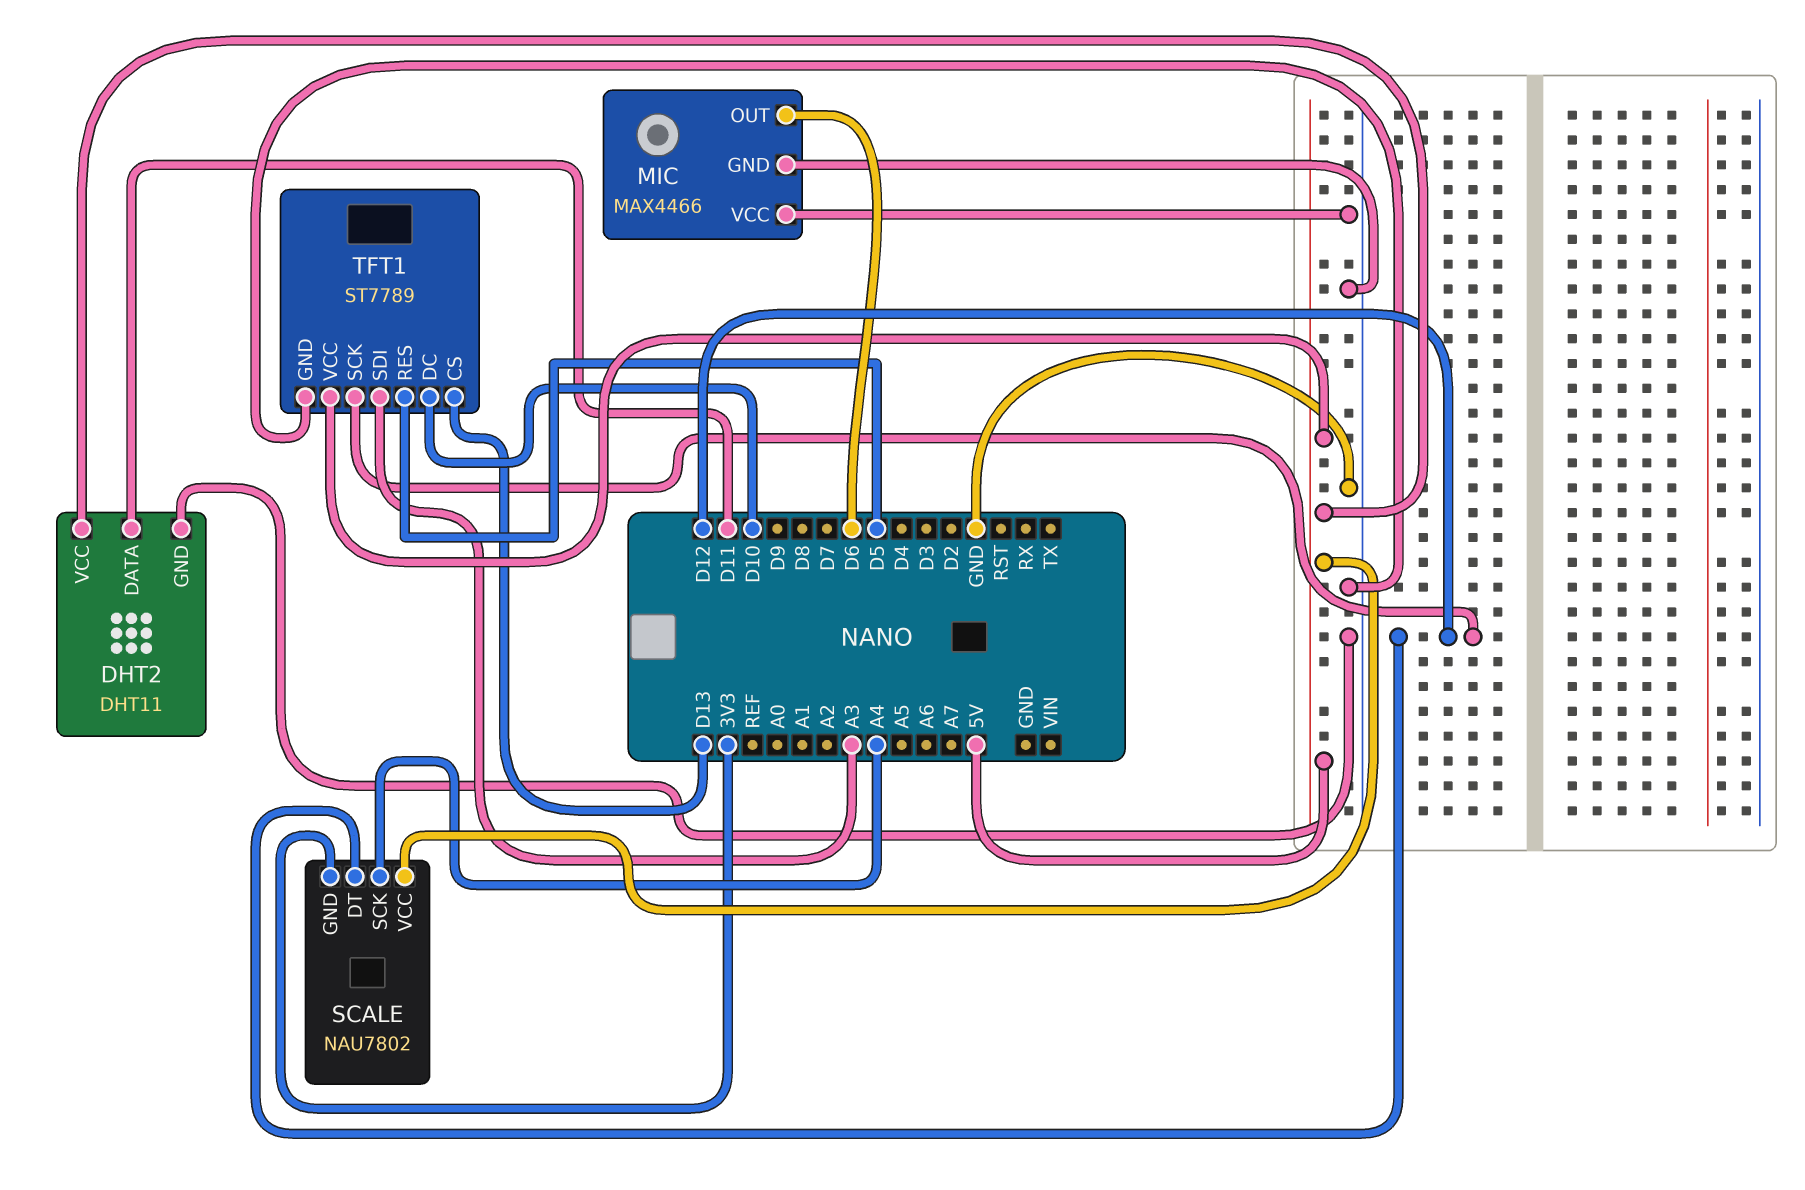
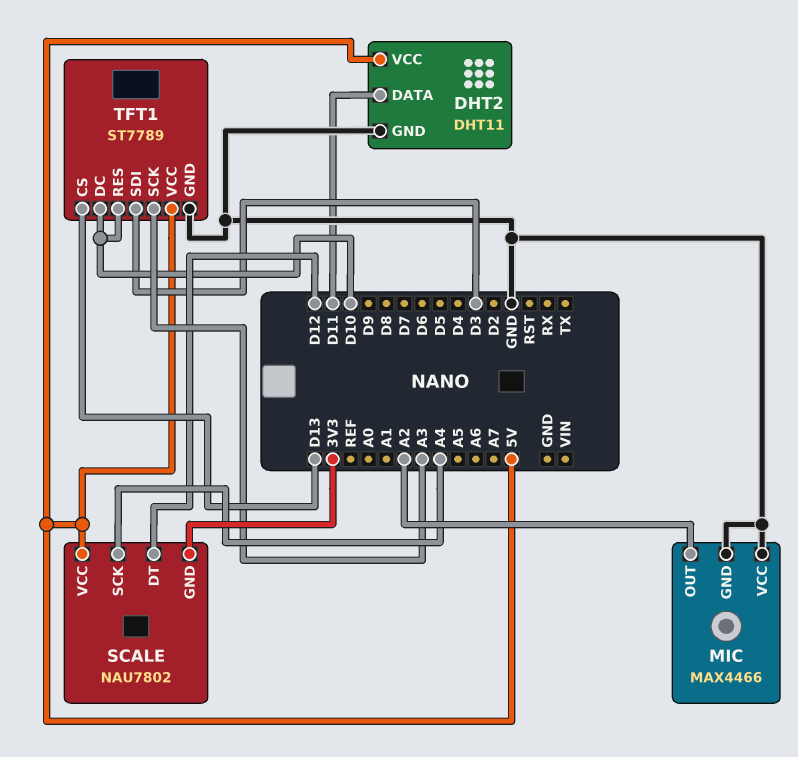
MIC pin OUT: D6 -> A2
TFT1 pin RES: D5 -> D10
TFT1 pin SCK: D12 -> A3
TFT1 pin SDI: A3 -> D3

